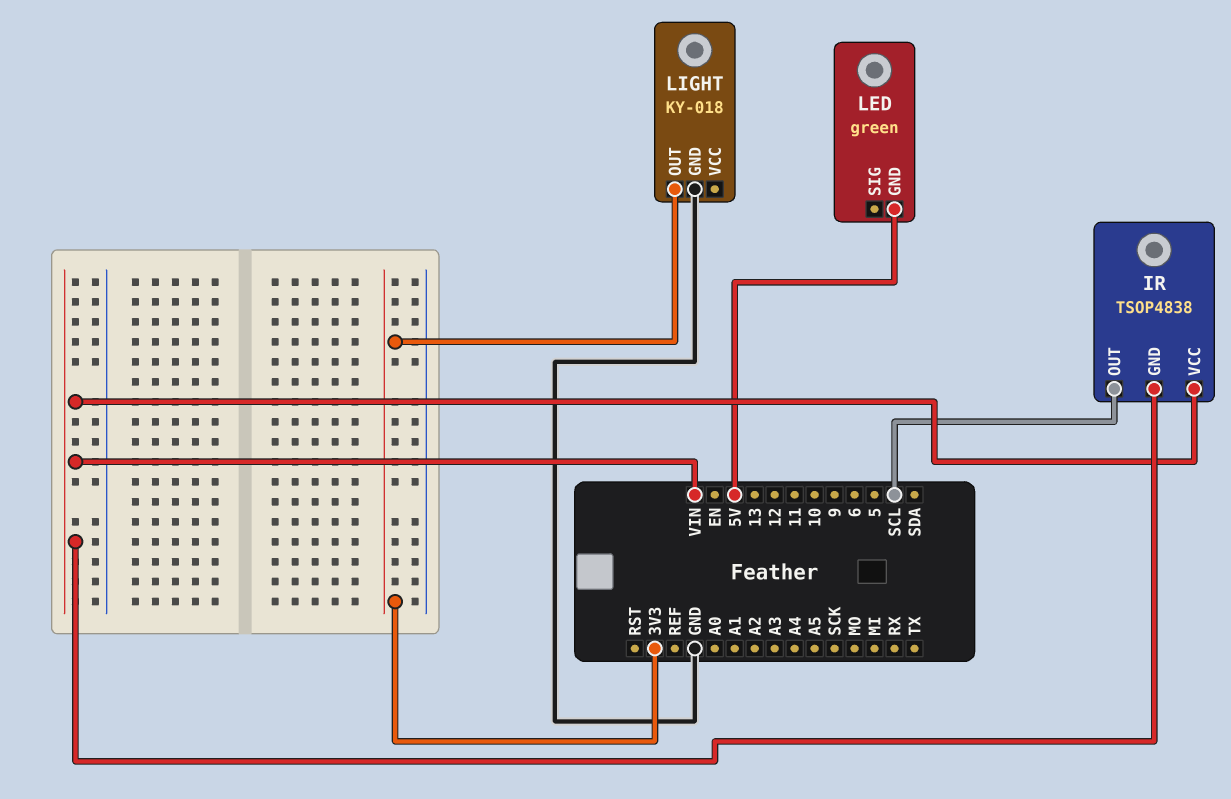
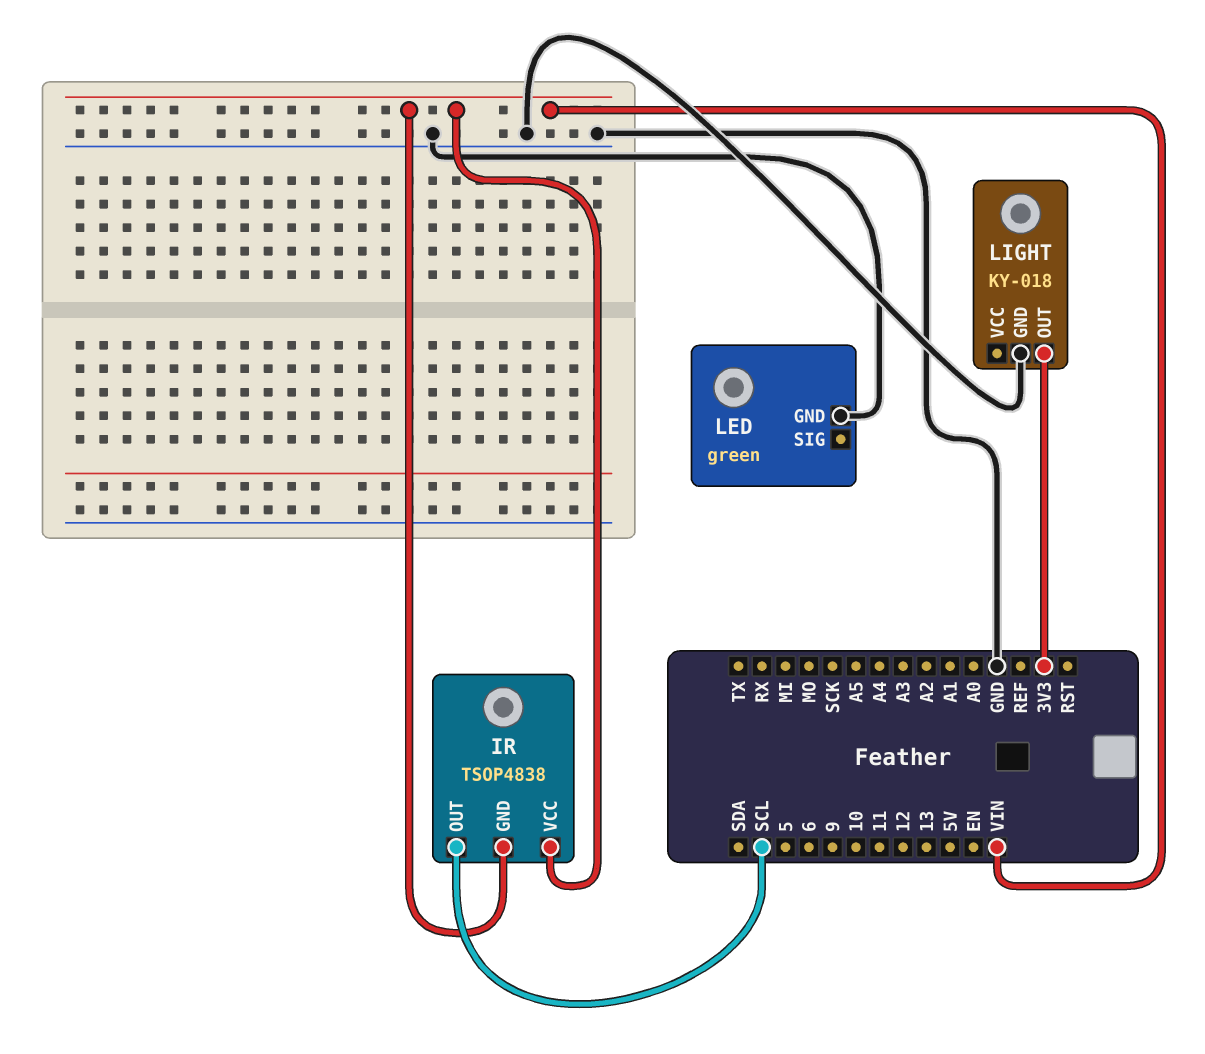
LED pin GND: 5V -> GND

